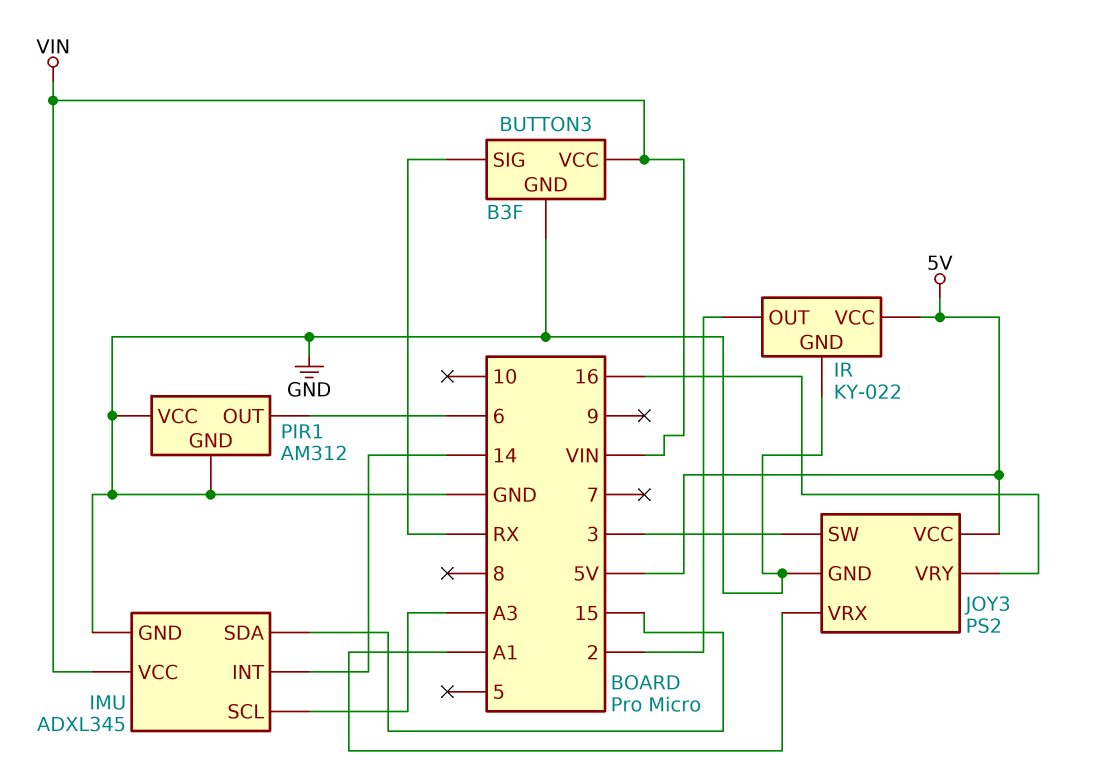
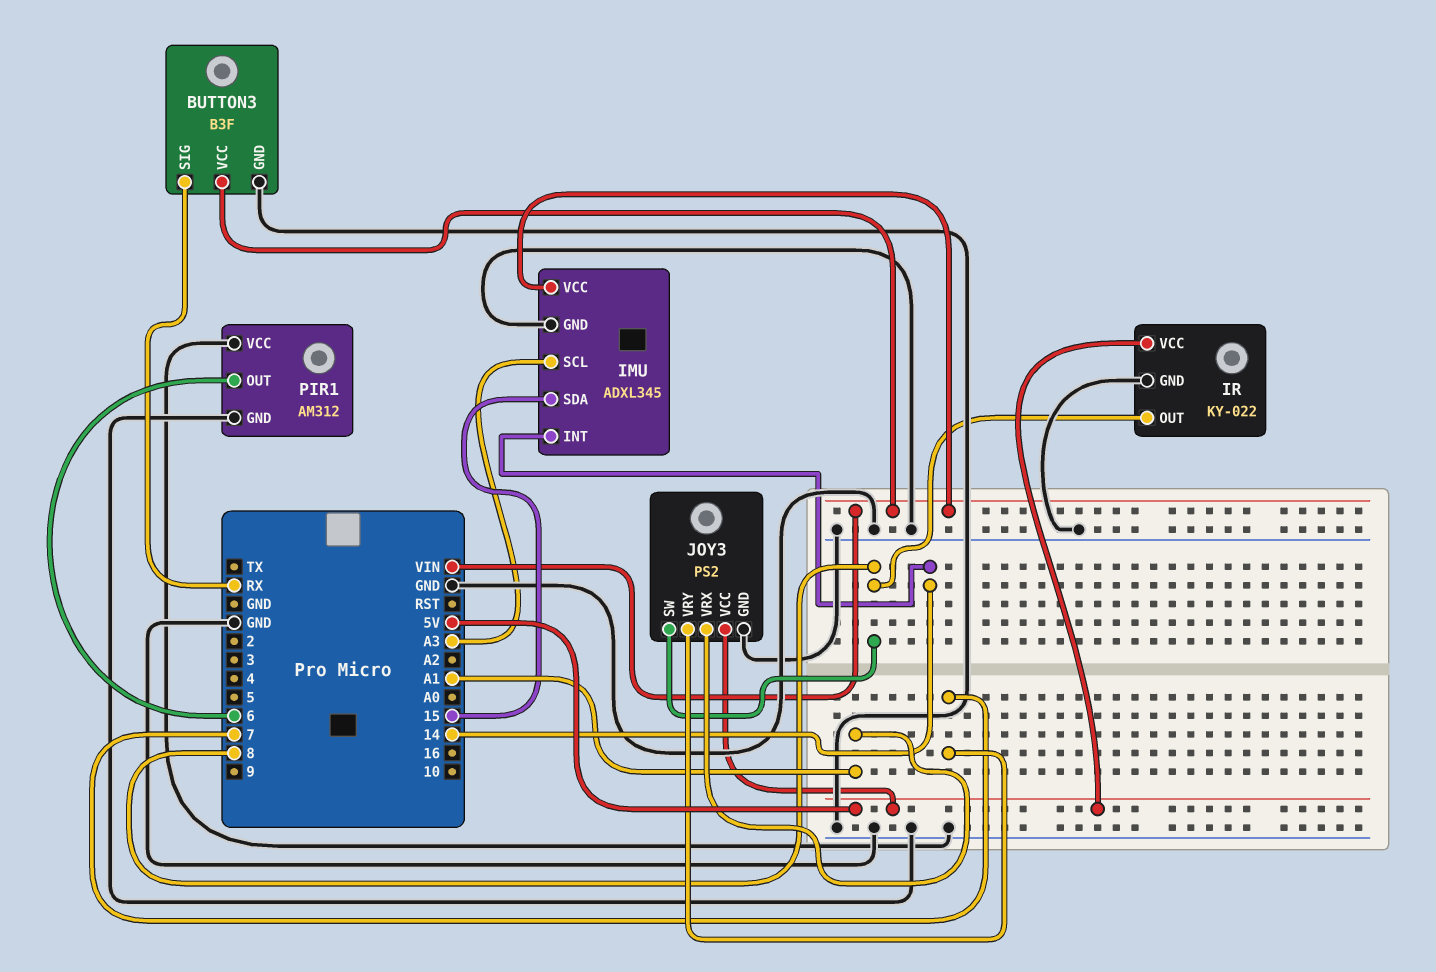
IR pin OUT: 2 -> 8
JOY3 pin SW: 3 -> 8
JOY3 pin VRY: 16 -> 7

